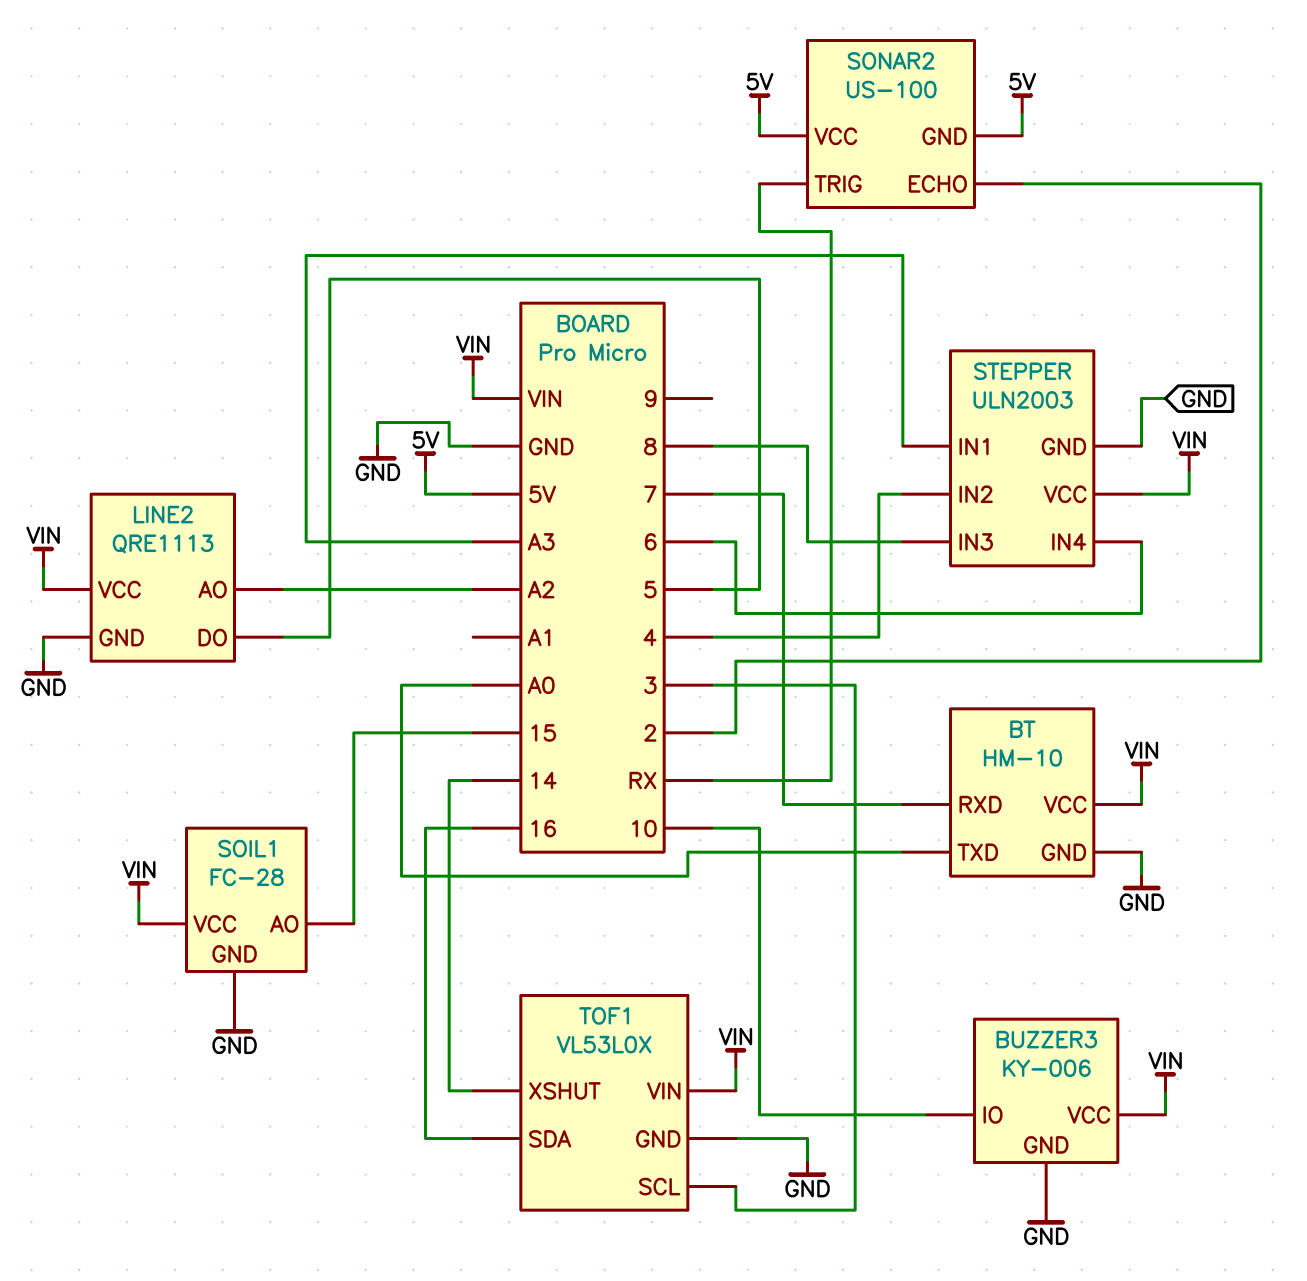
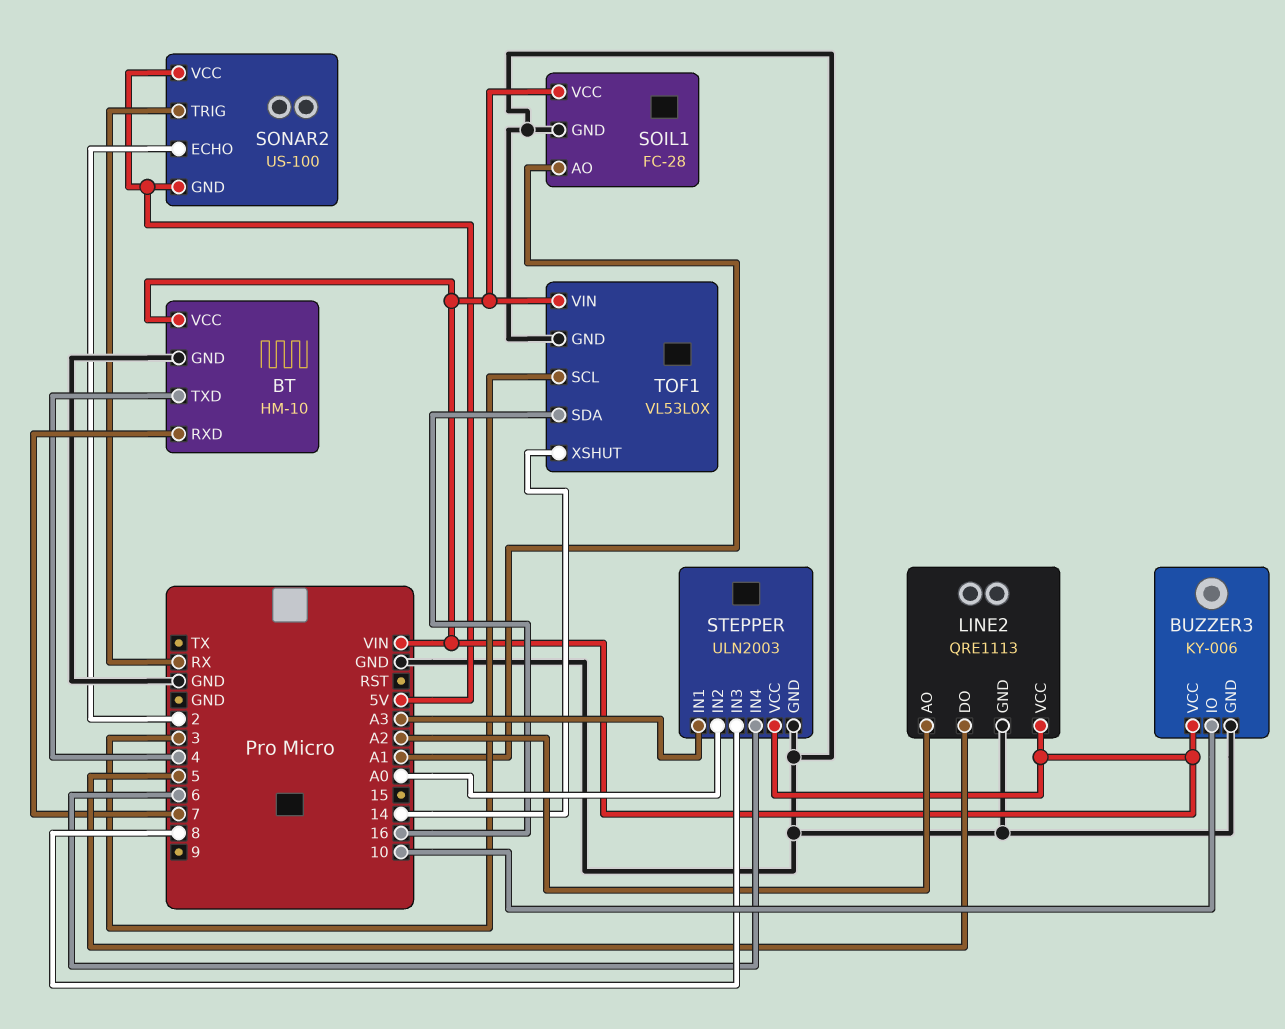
BT pin TXD: A0 -> 4
SOIL1 pin AO: 15 -> A1
STEPPER pin IN2: 4 -> A0

